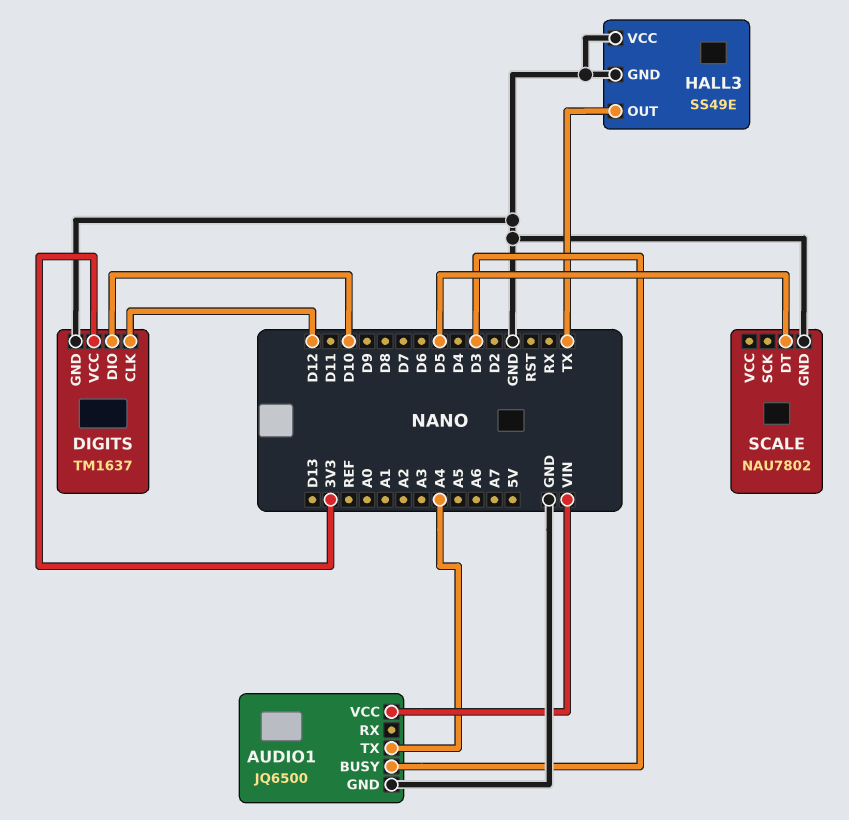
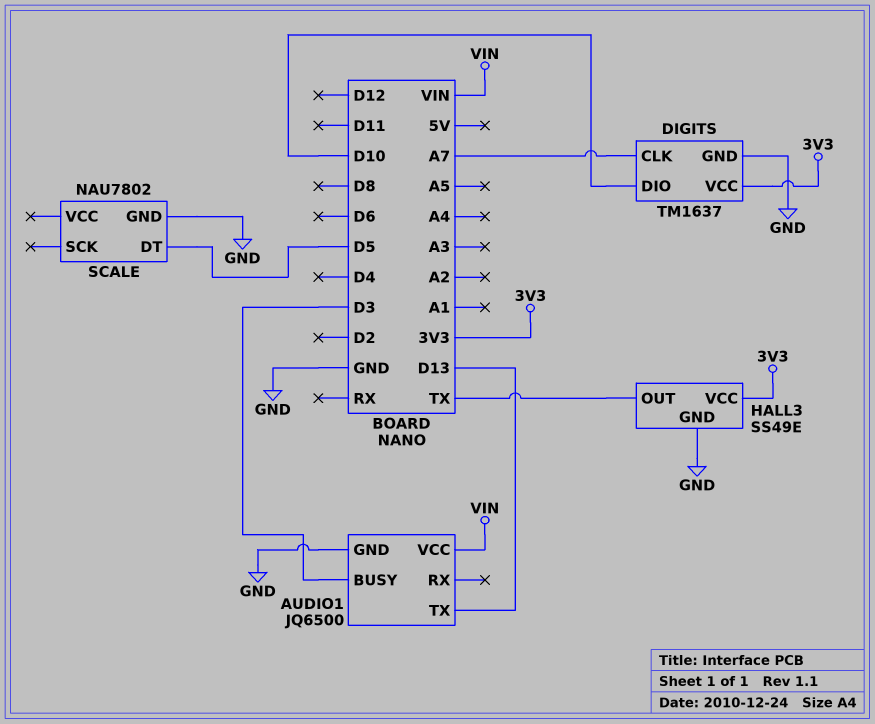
AUDIO1 pin TX: A4 -> D13
DIGITS pin CLK: D12 -> A7
HALL3 pin VCC: GND -> 3V3

